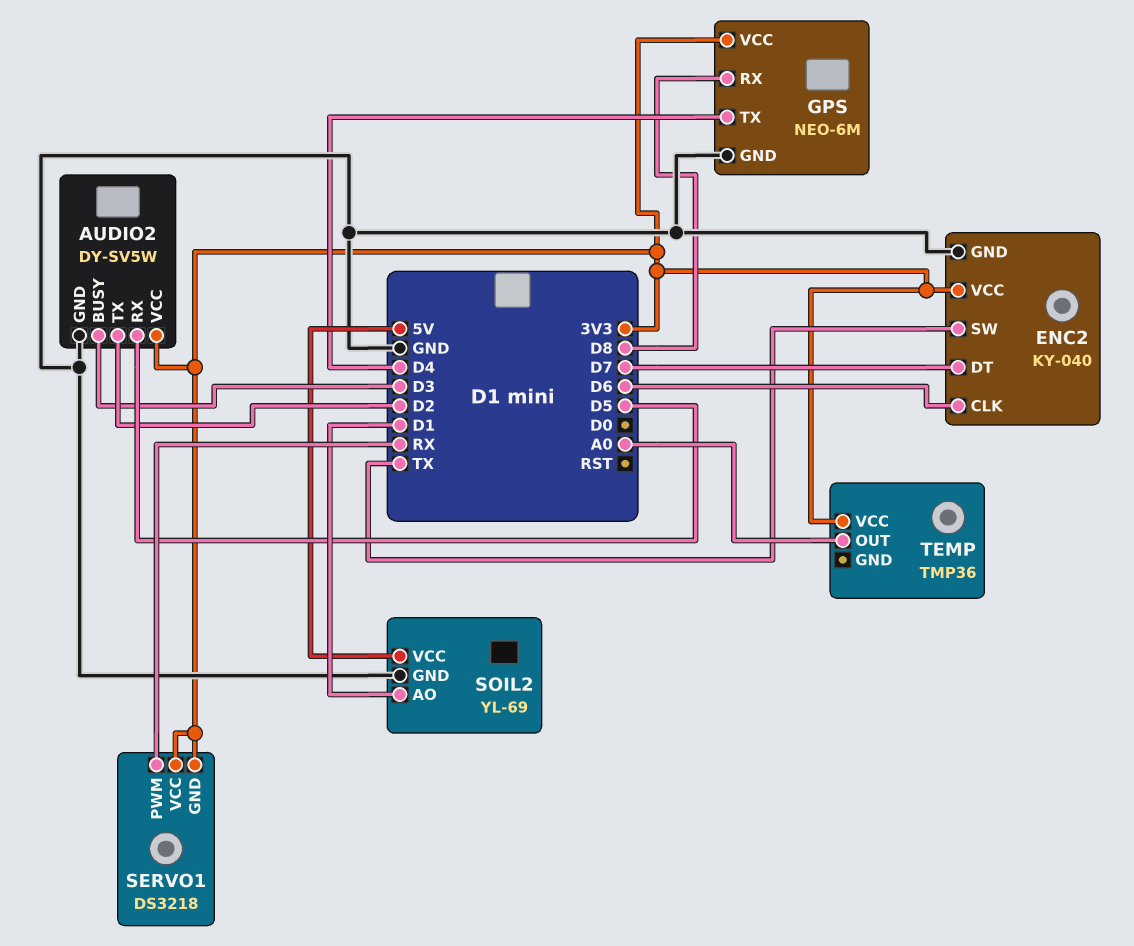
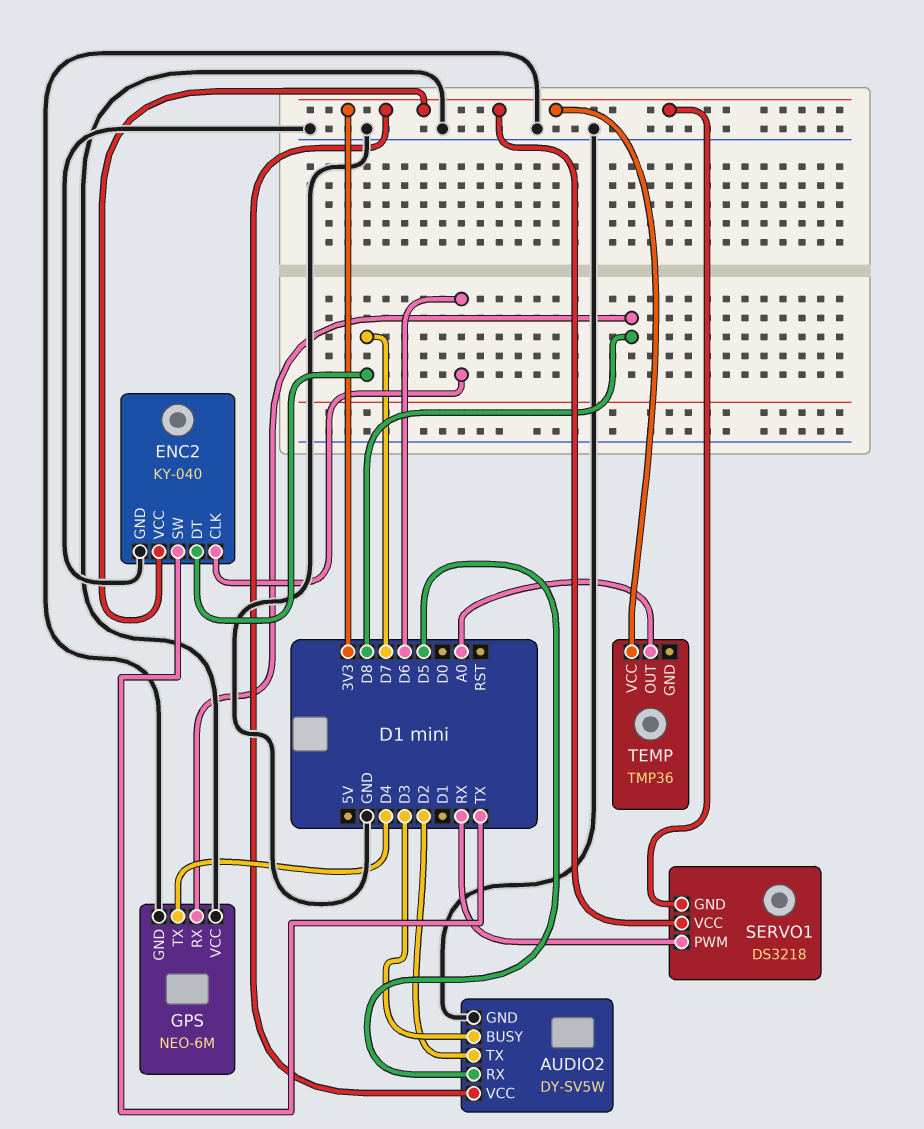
GPS pin VCC: 3V3 -> GND
SOIL2: YL-69 -> none
SOIL2 pin AO: D1 -> none
SOIL2 pin GND: GND -> none
SOIL2 pin VCC: 5V -> none

